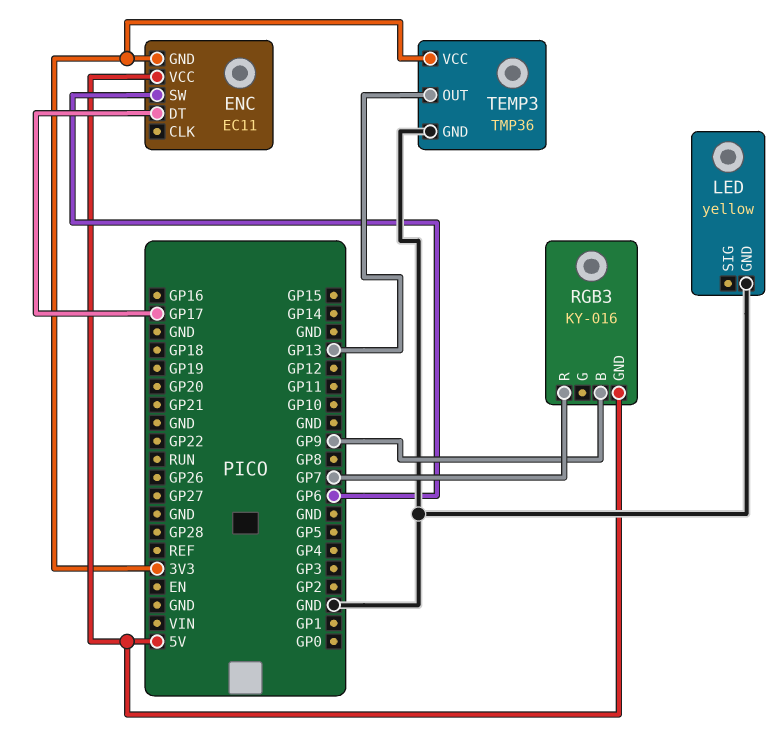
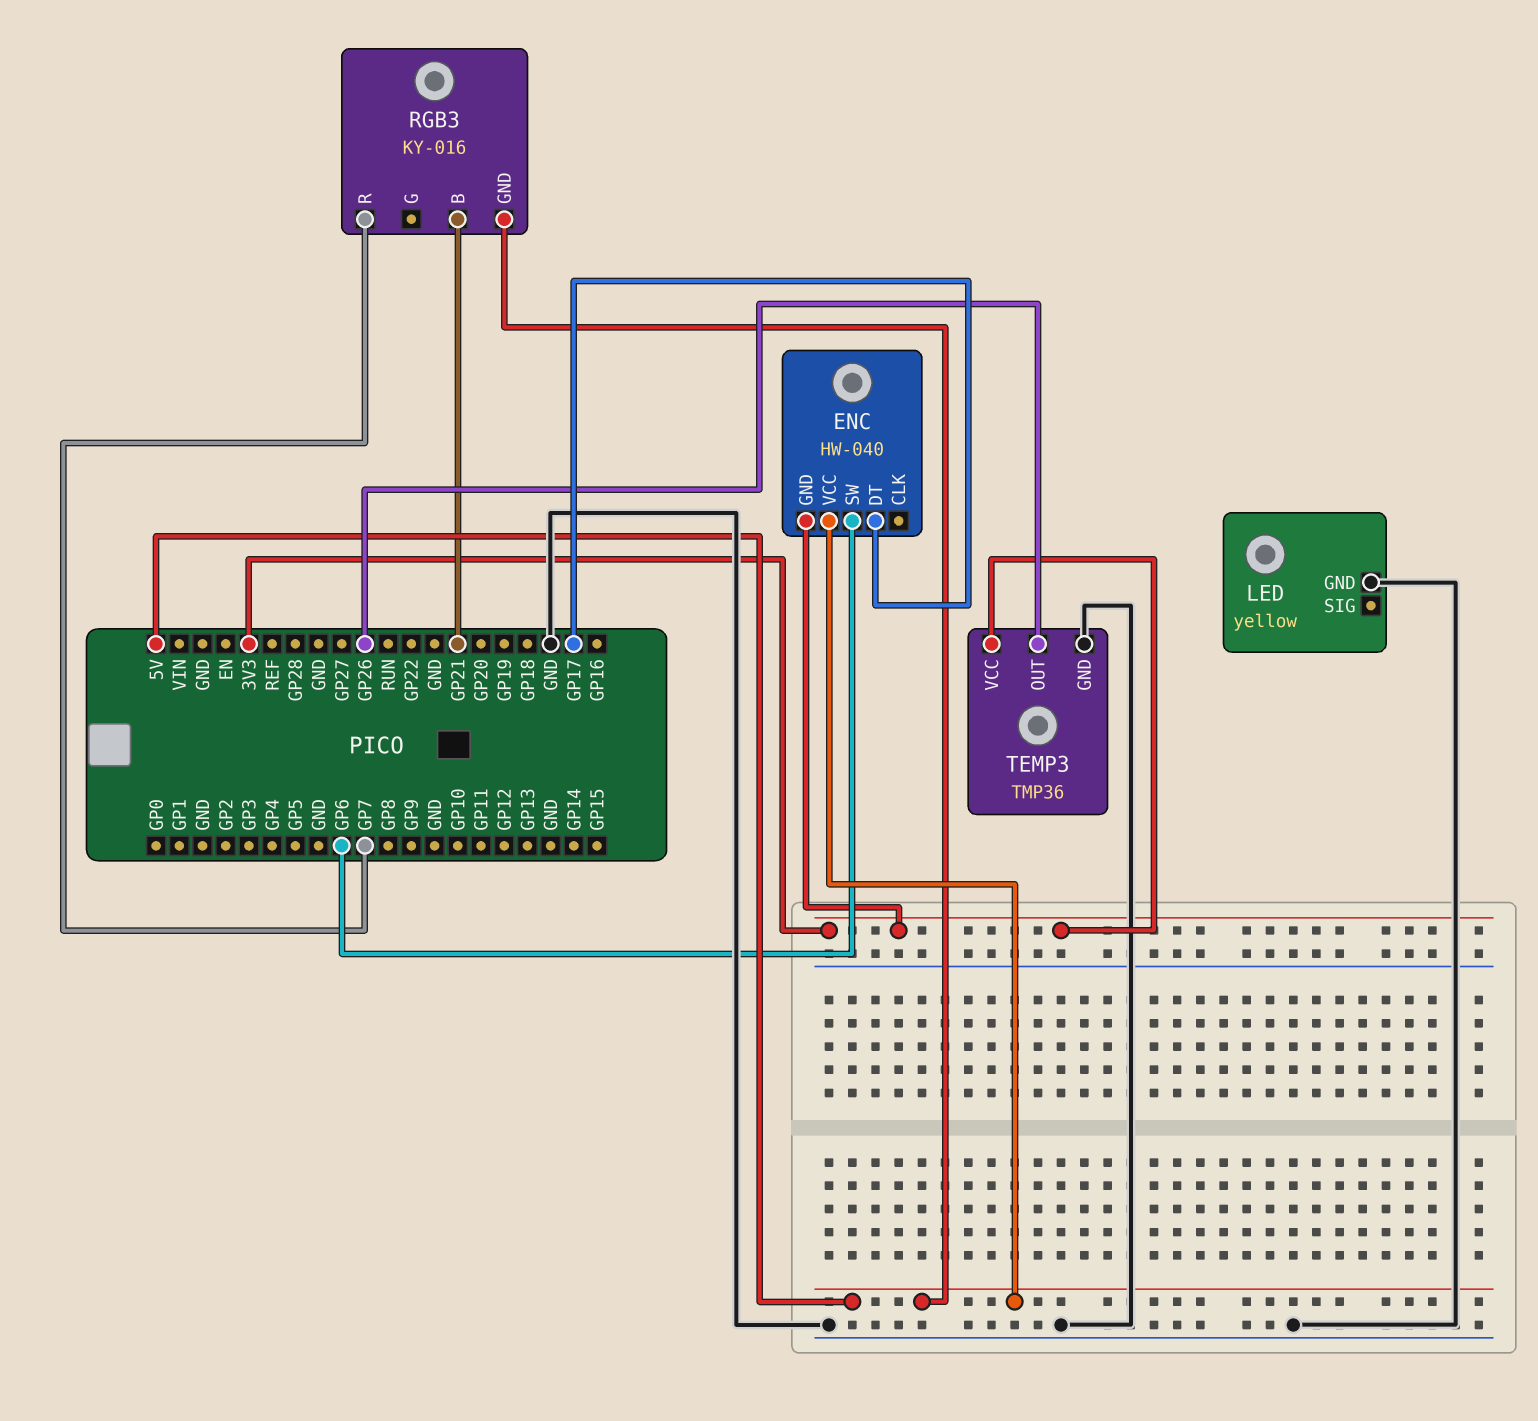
ENC: EC11 -> HW-040
RGB3 pin B: GP9 -> GP21
TEMP3 pin OUT: GP13 -> GP26

